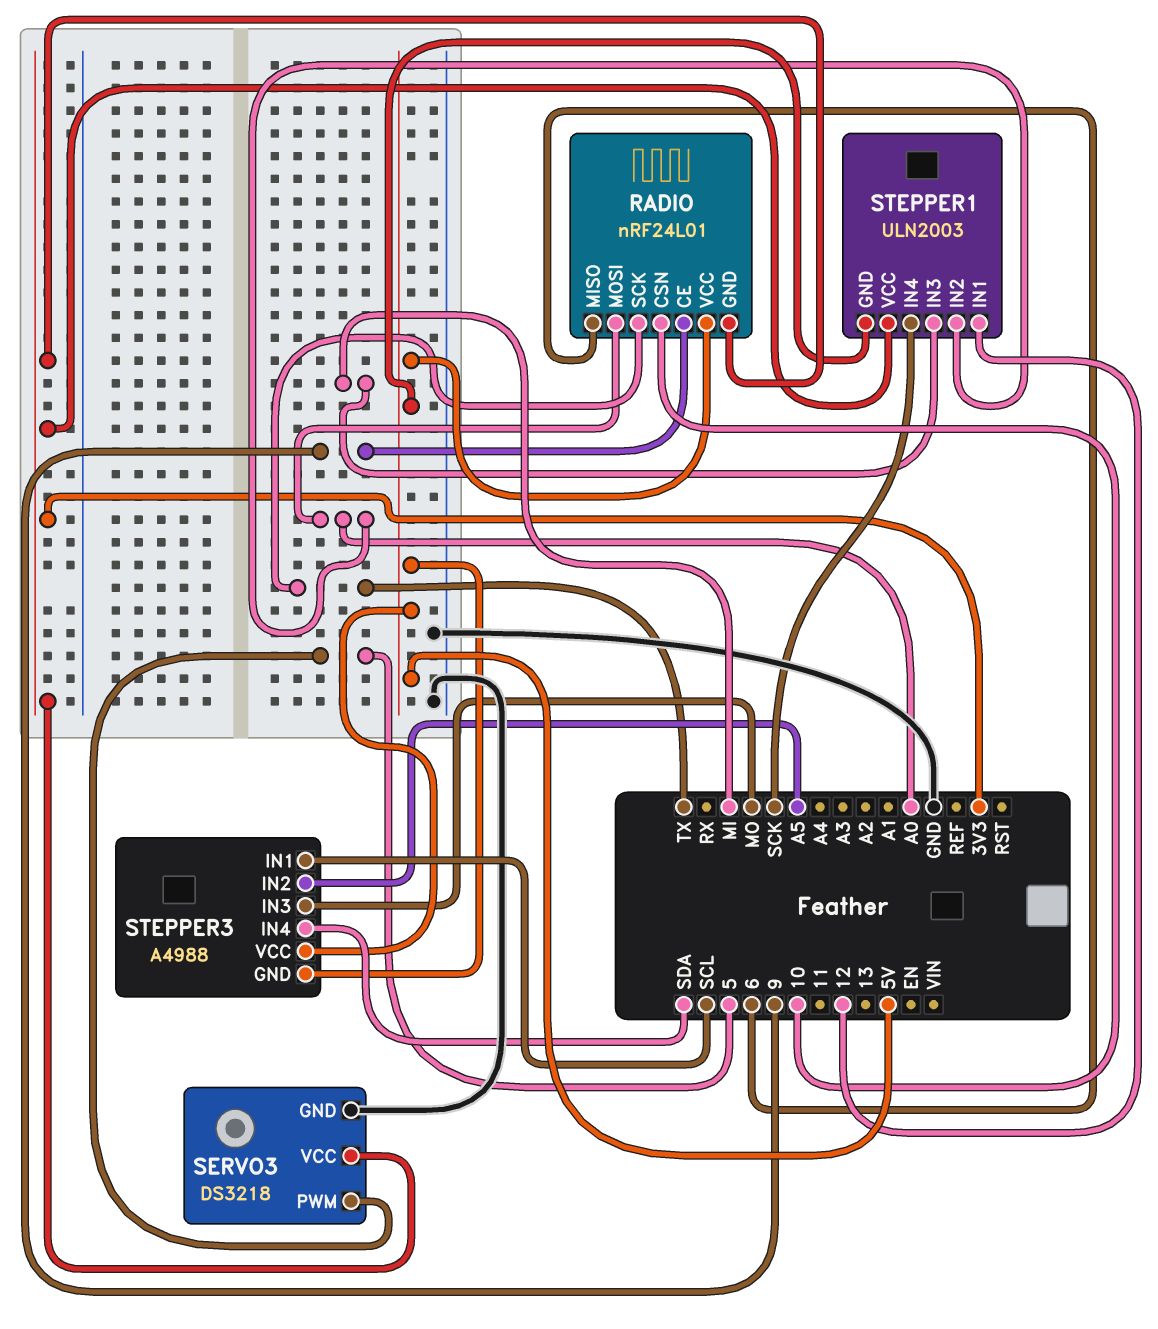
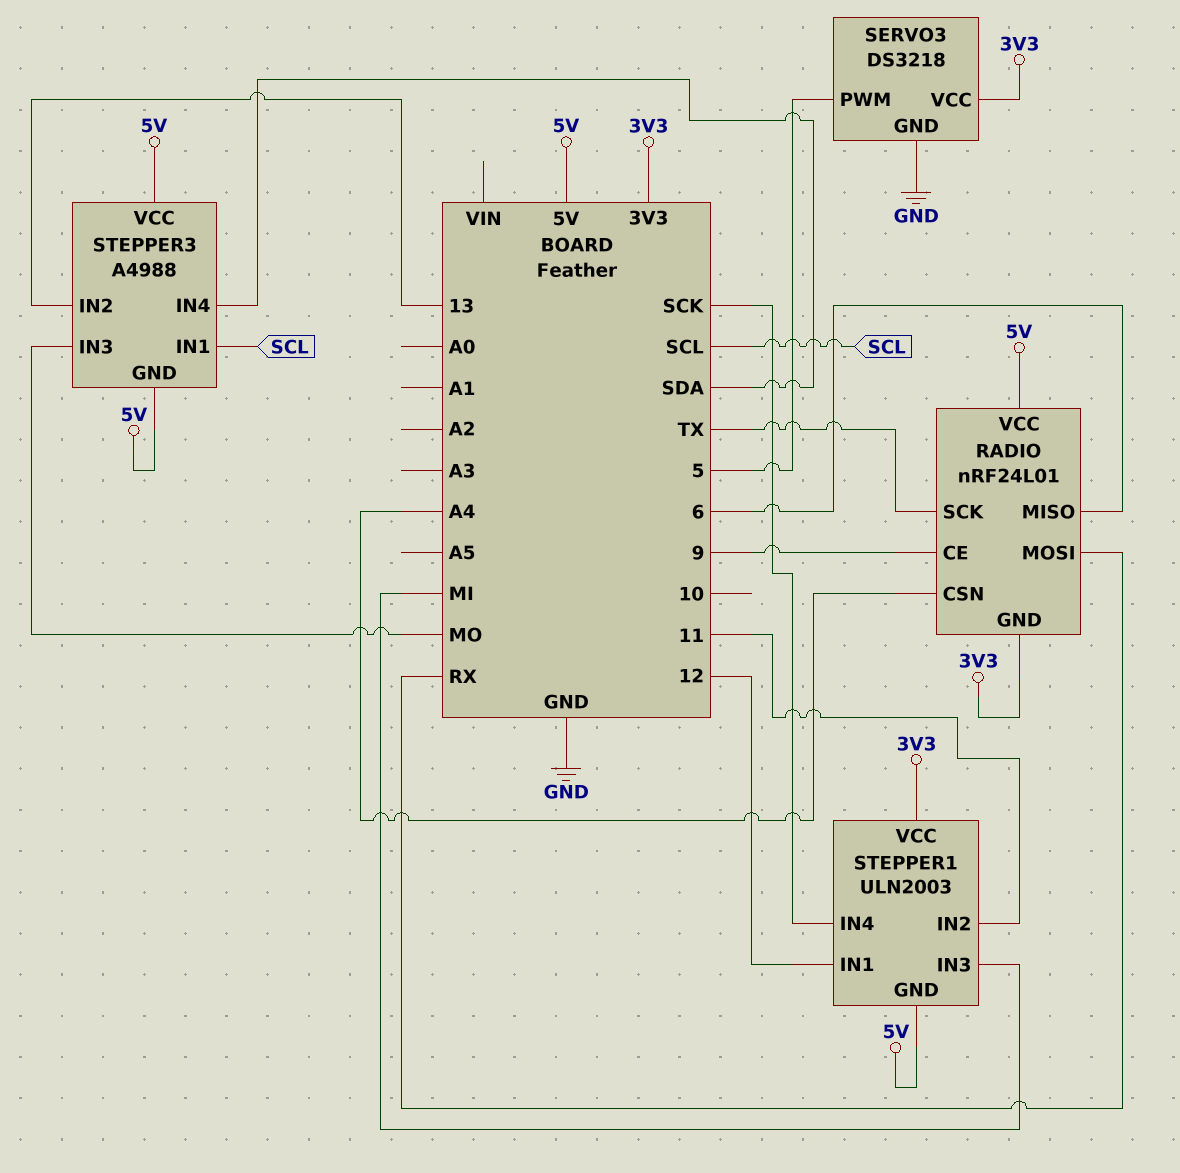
RADIO pin CSN: 10 -> A4
RADIO pin MOSI: A0 -> RX
STEPPER1 pin IN2: A0 -> 11
STEPPER3 pin IN2: A5 -> 13

